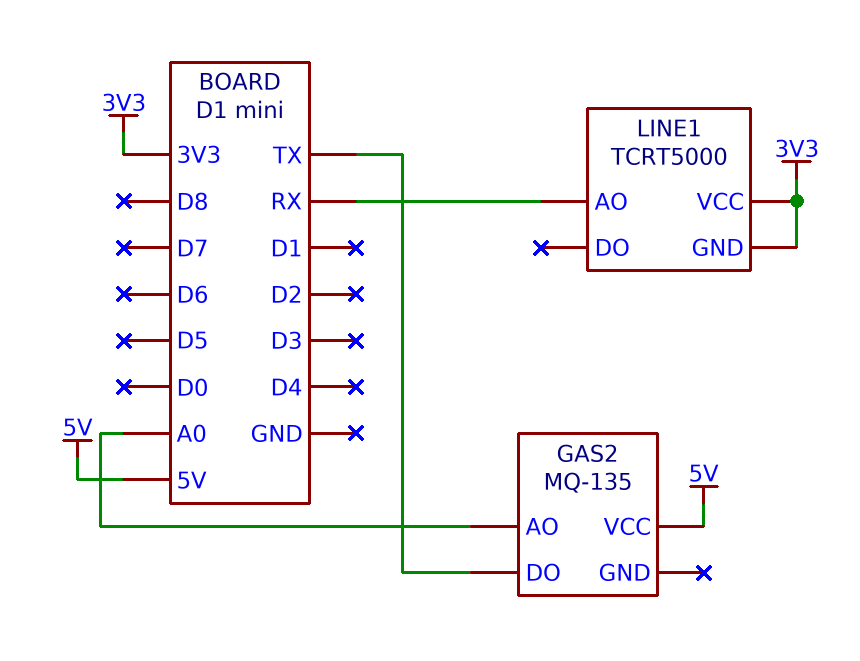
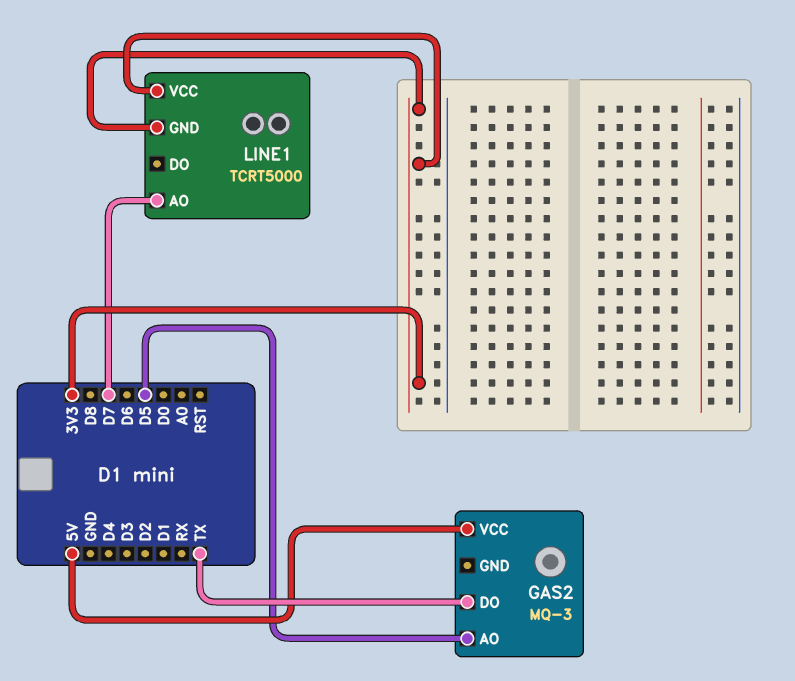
GAS2: MQ-135 -> MQ-3
GAS2 pin AO: A0 -> D5
LINE1 pin AO: RX -> D7

